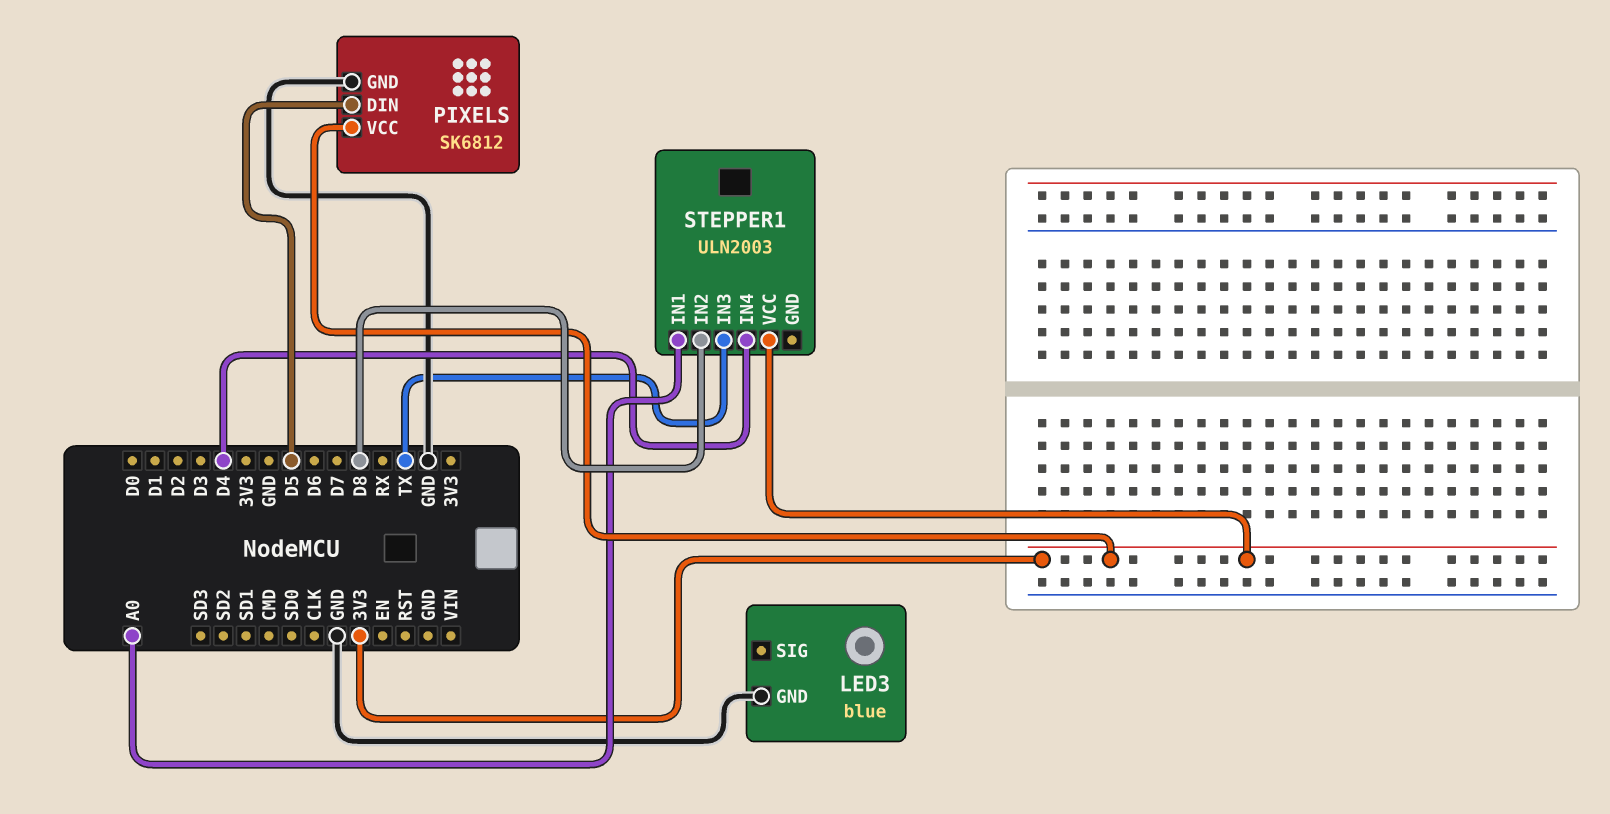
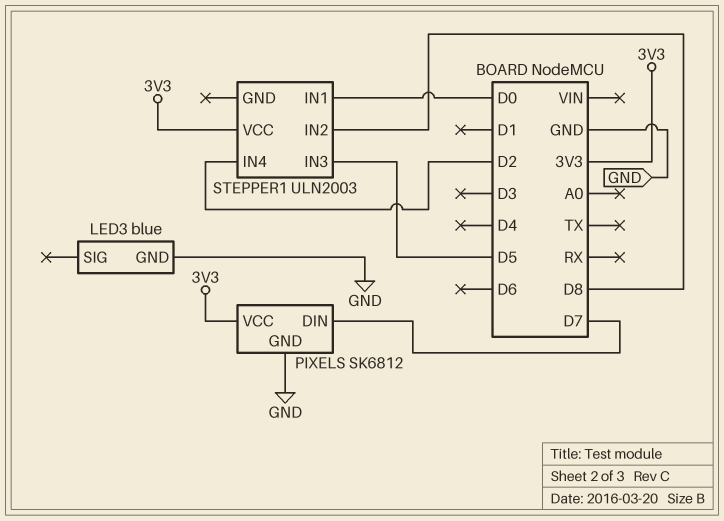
PIXELS pin DIN: D5 -> D7
STEPPER1 pin IN1: A0 -> D0
STEPPER1 pin IN3: TX -> D5
STEPPER1 pin IN4: D4 -> D2

